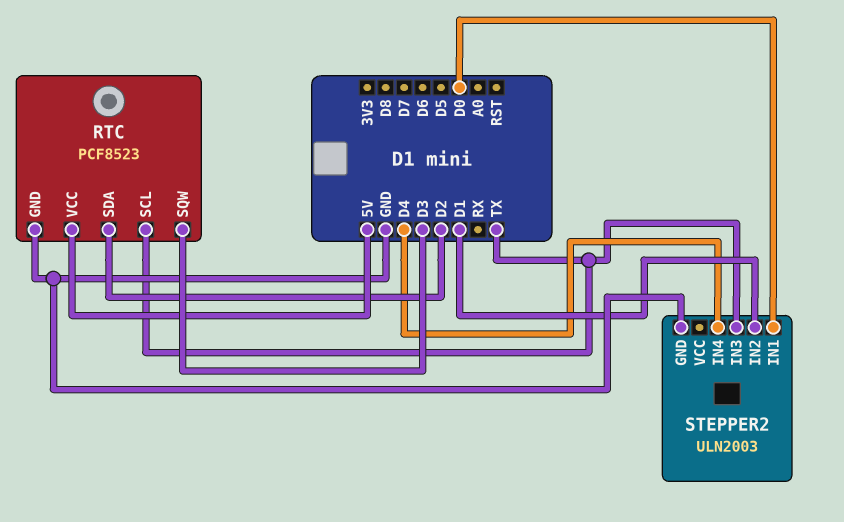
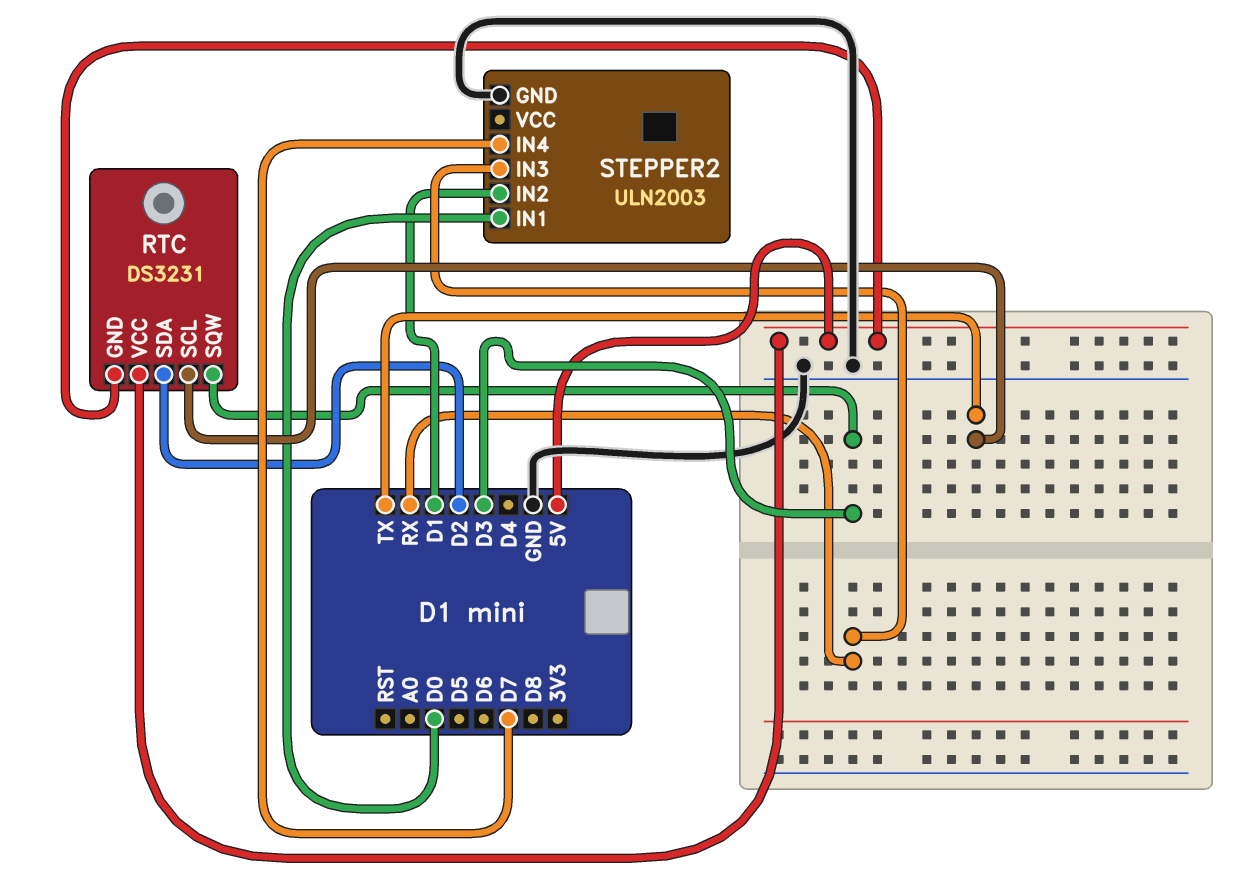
RTC: PCF8523 -> DS3231
RTC pin GND: GND -> 5V
STEPPER2 pin IN3: TX -> RX
STEPPER2 pin IN4: D4 -> D7

